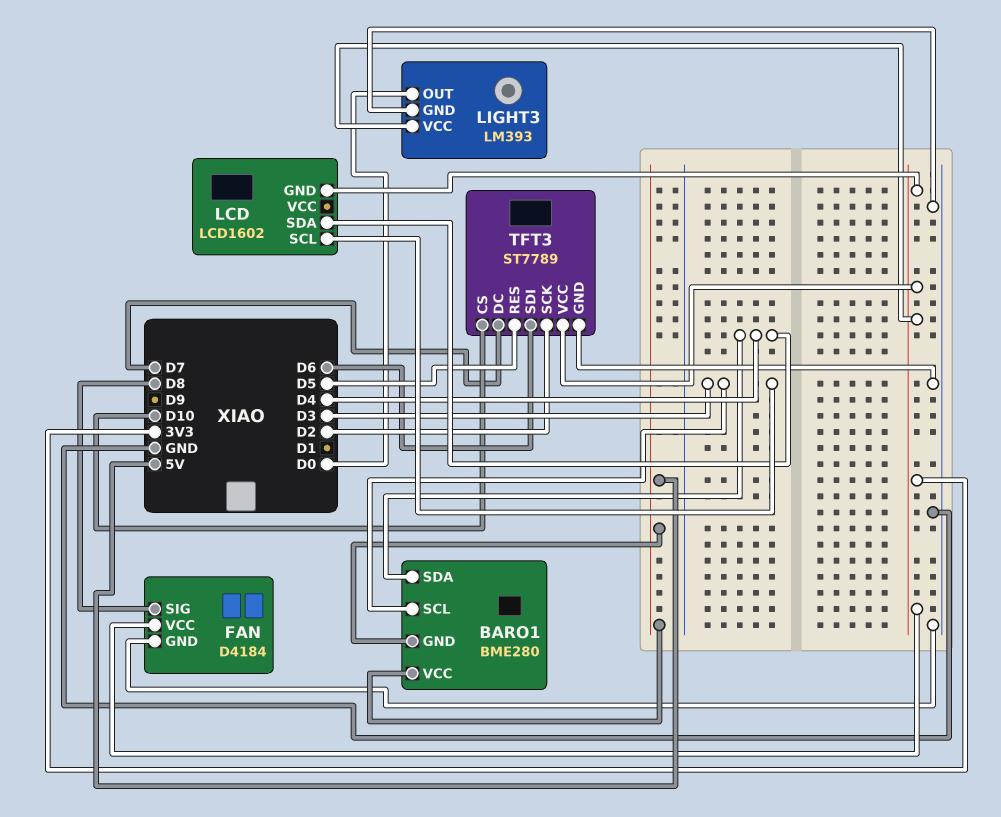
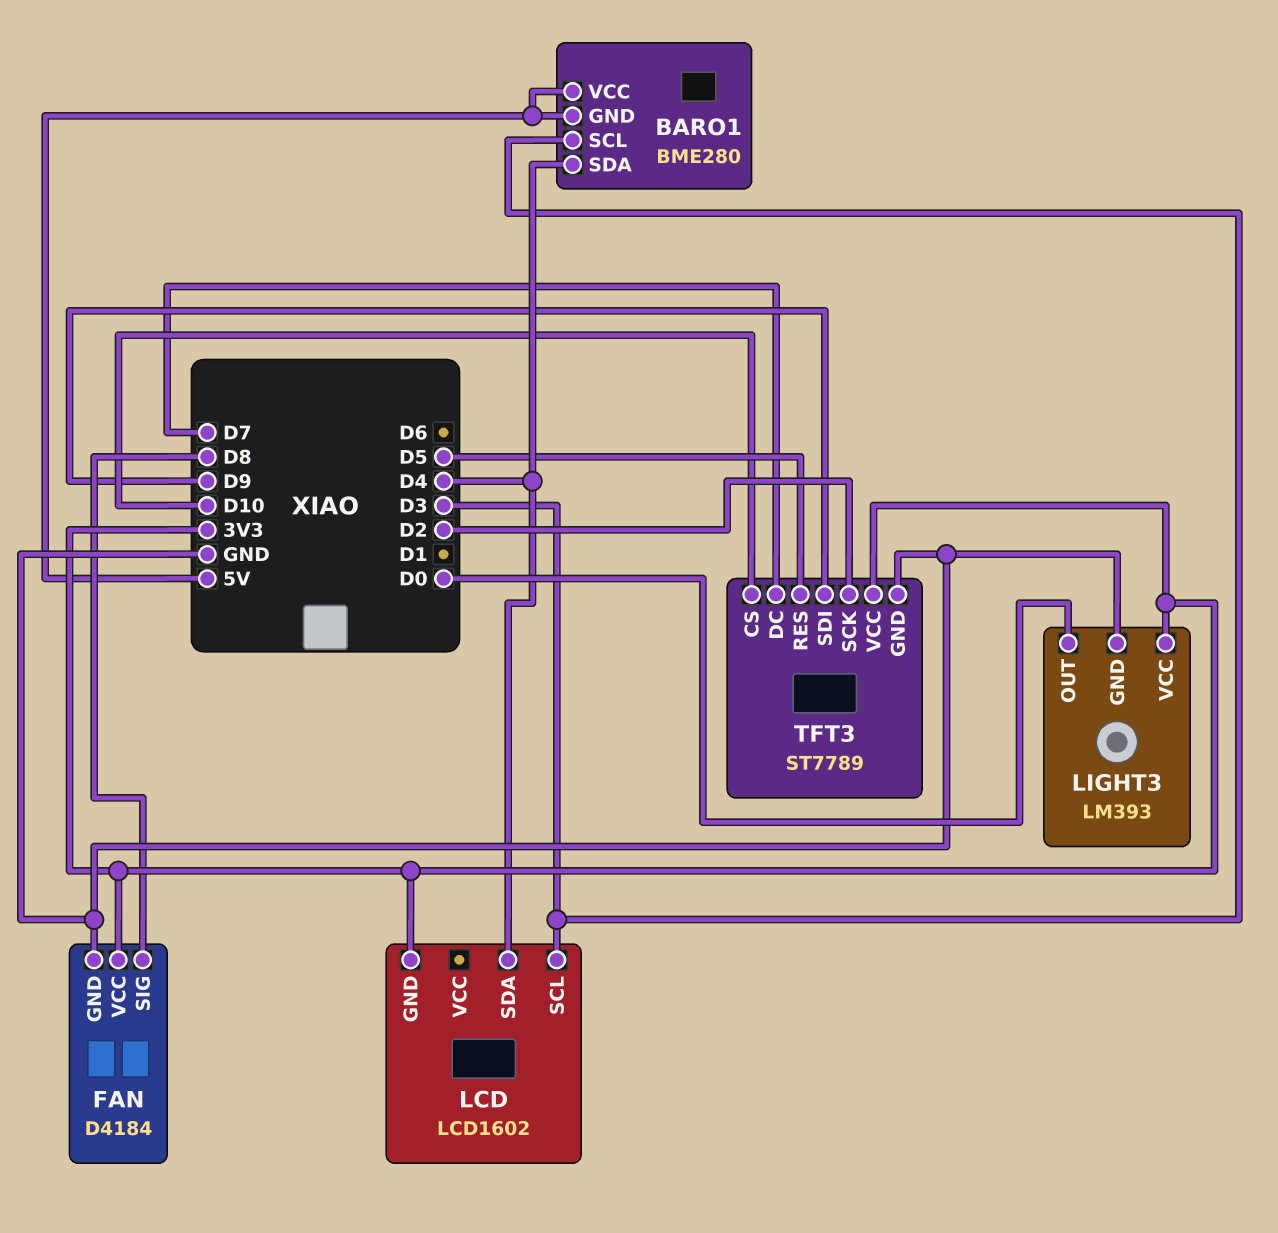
TFT3 pin SDI: D6 -> D9

